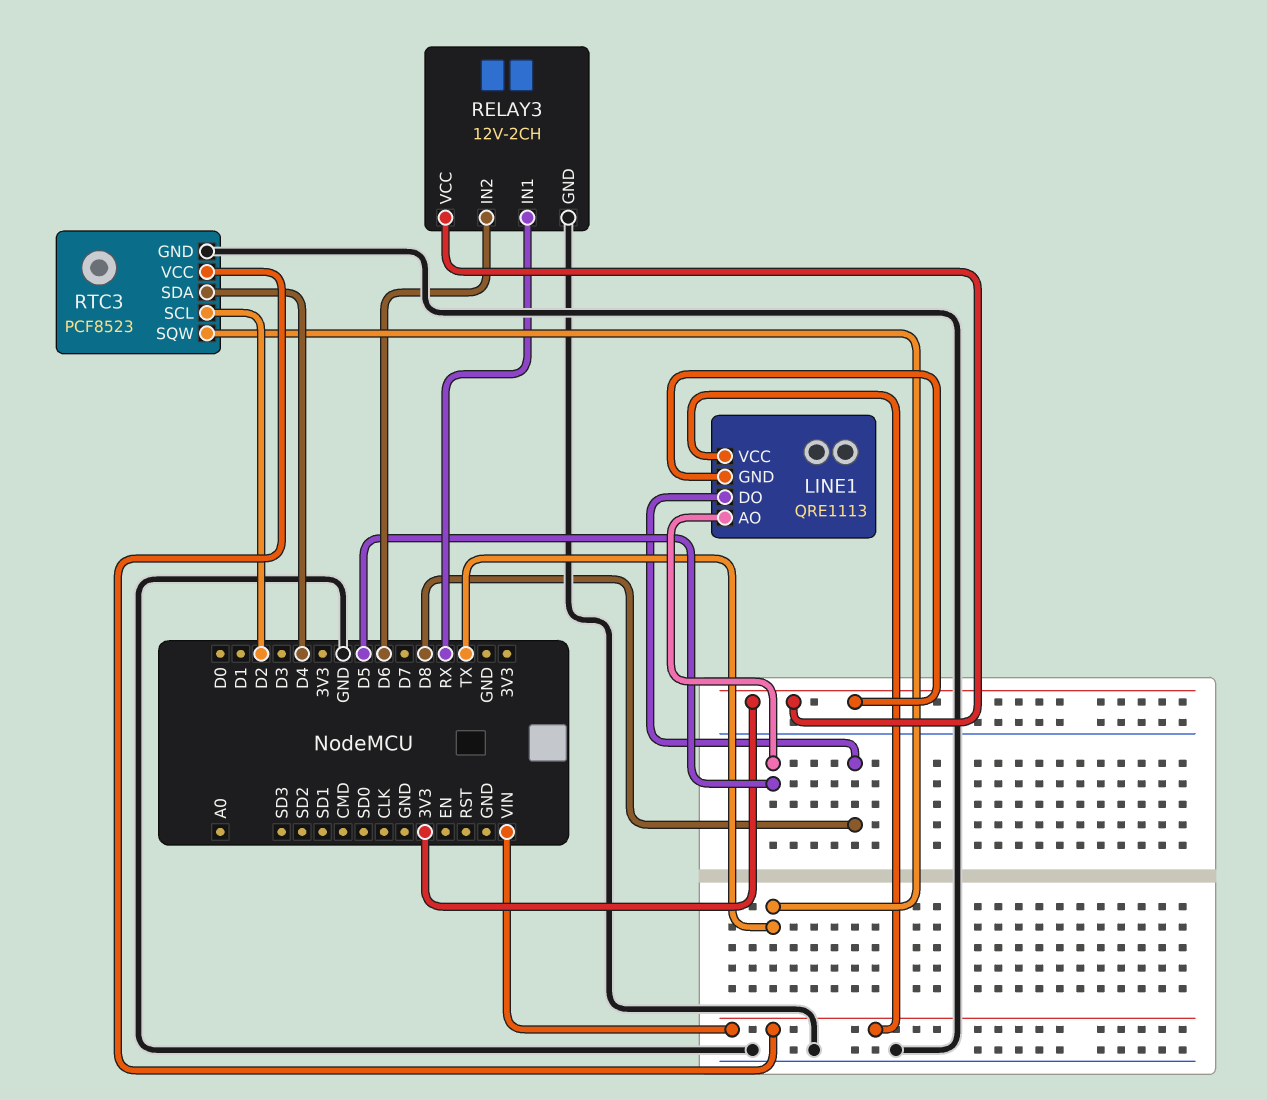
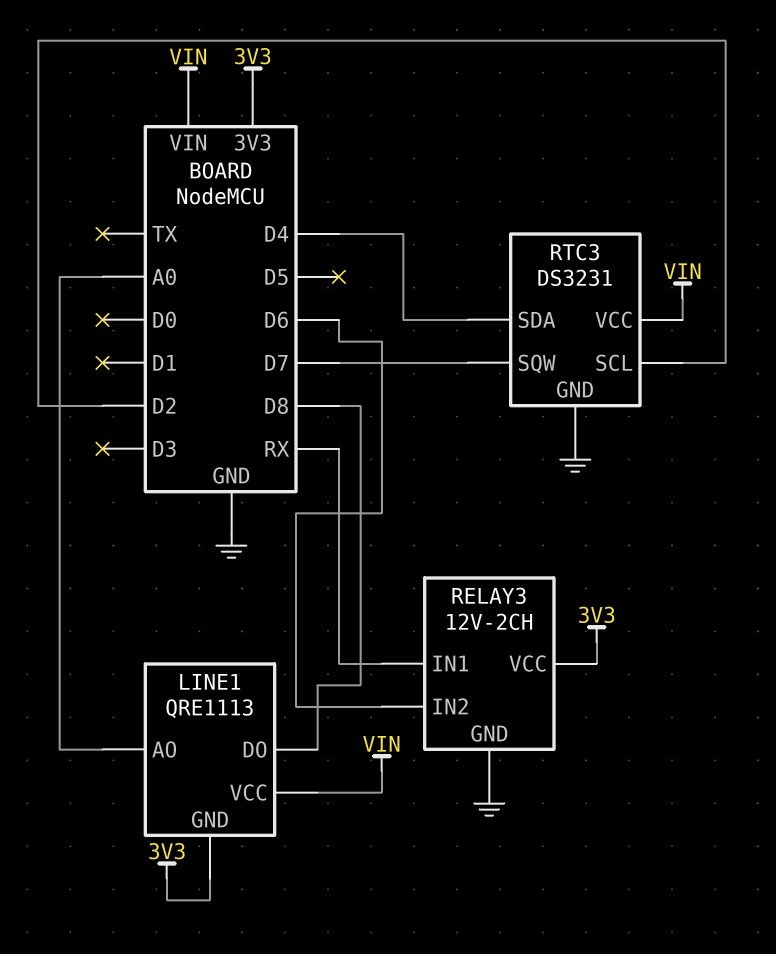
LINE1 pin AO: D5 -> A0
RTC3: PCF8523 -> DS3231
RTC3 pin SQW: TX -> D7

